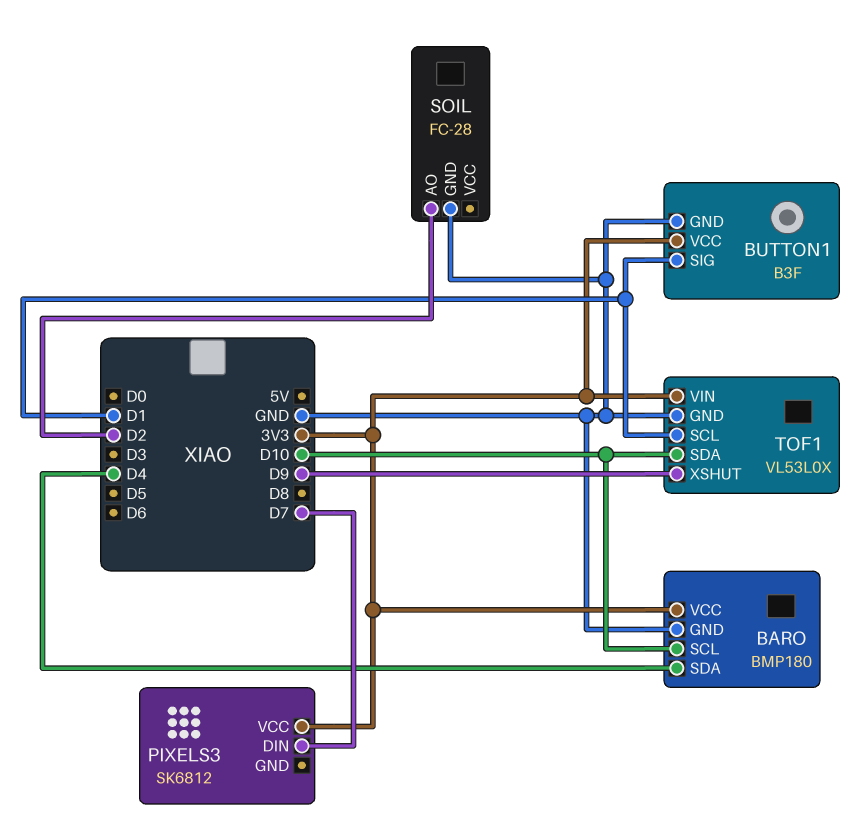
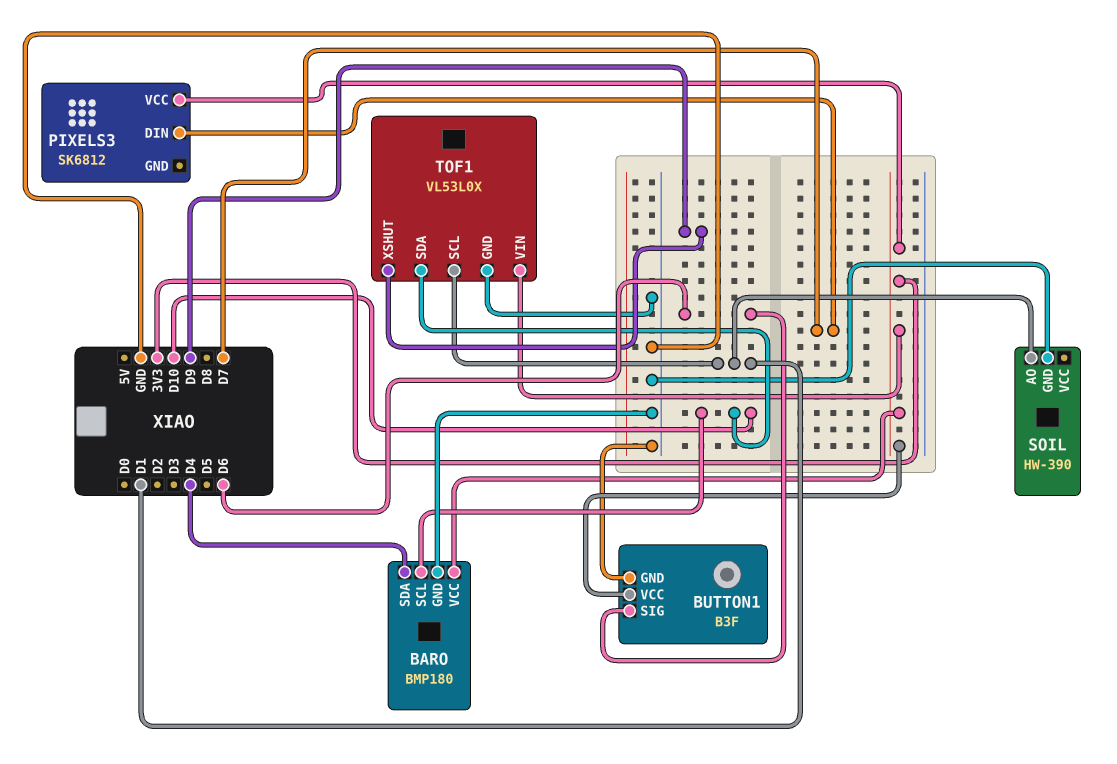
BUTTON1 pin SIG: D1 -> D6
SOIL: FC-28 -> HW-390
SOIL pin AO: D2 -> D1

